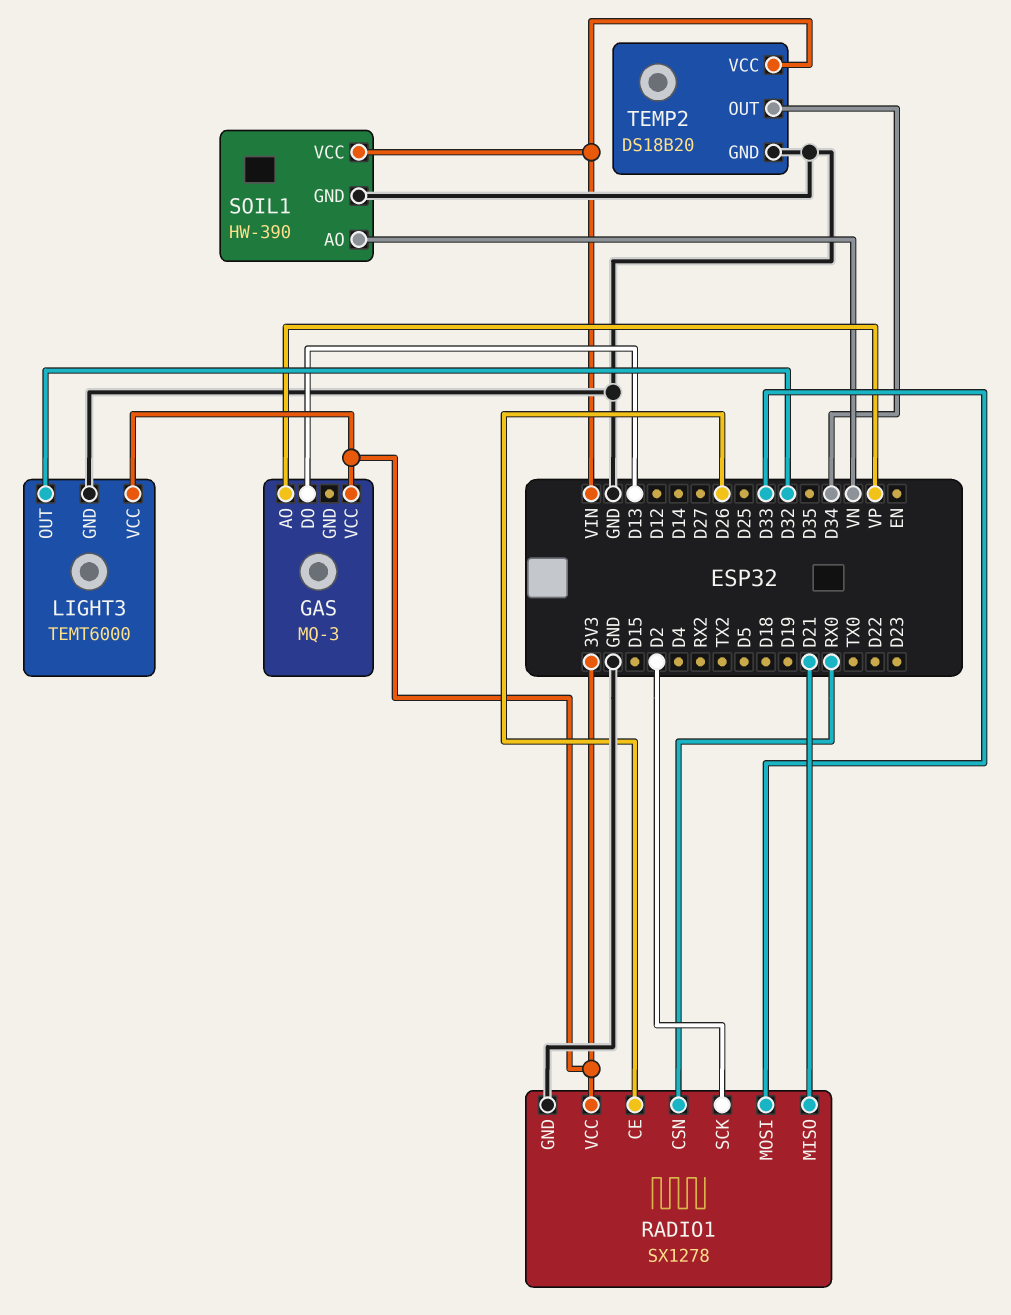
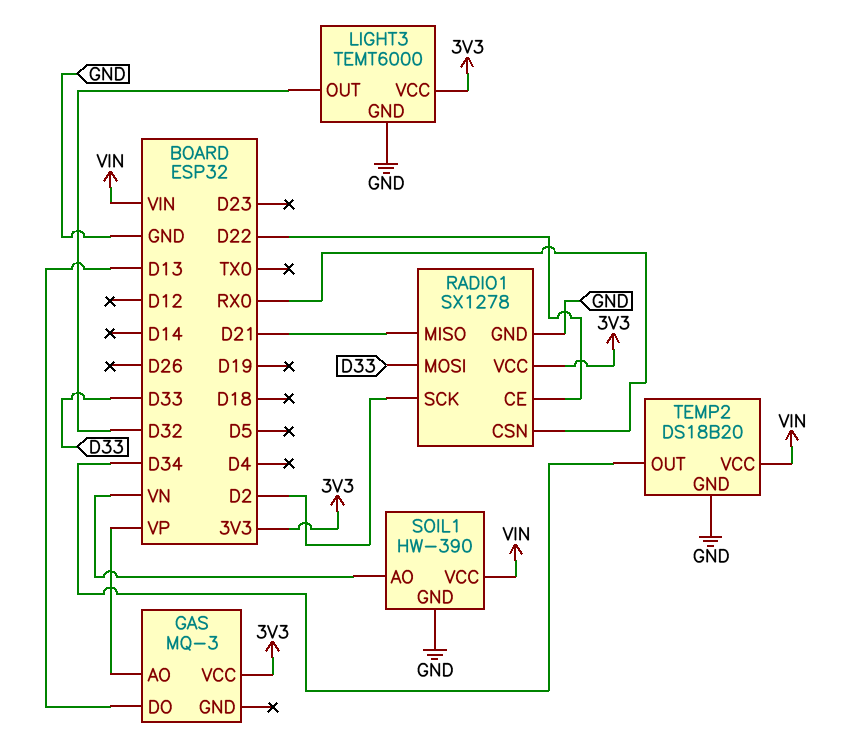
RADIO1 pin CE: D26 -> D22

